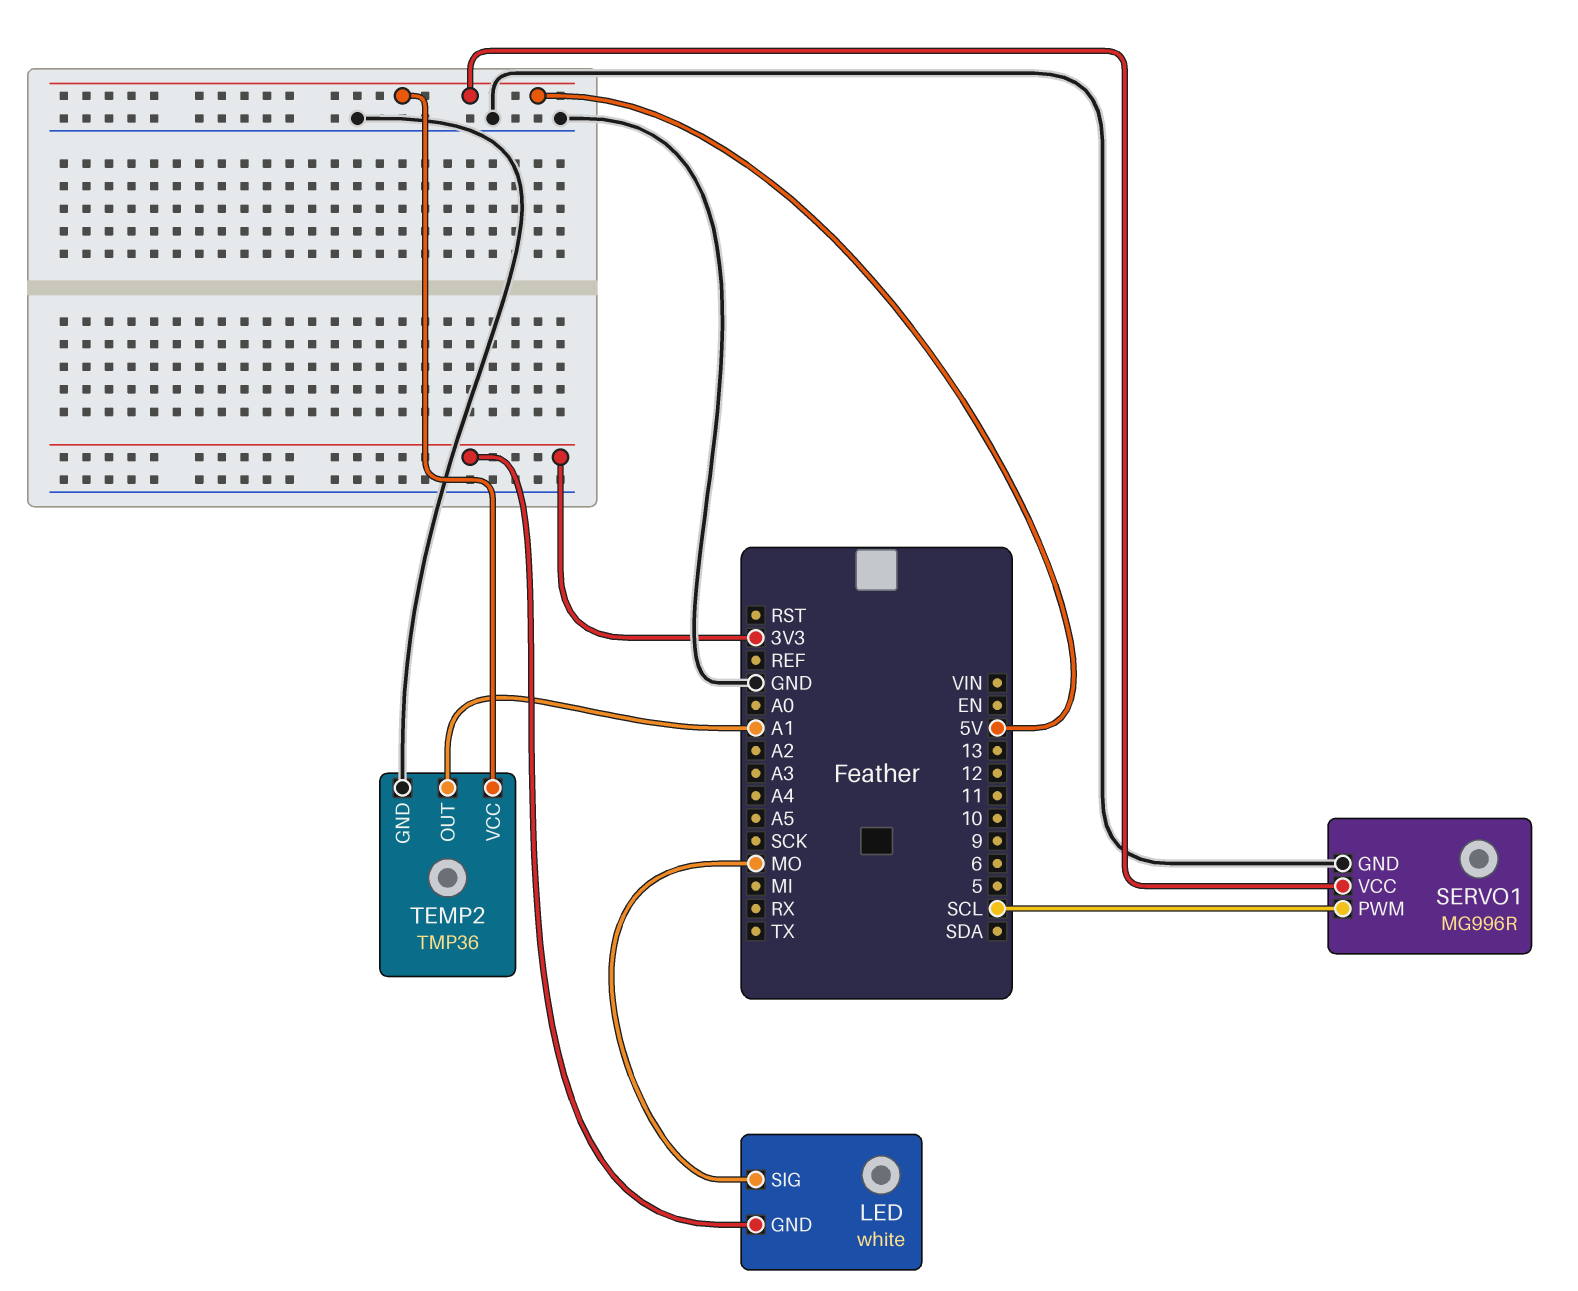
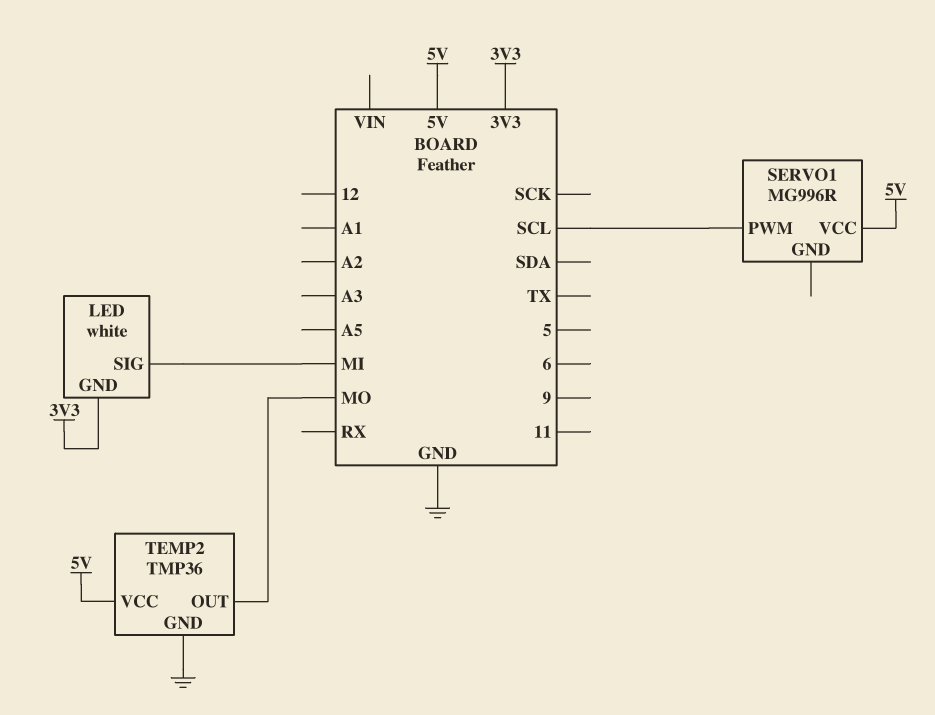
LED pin SIG: MO -> MI
SERVO1 pin GND: GND -> none
TEMP2 pin OUT: A1 -> MO

